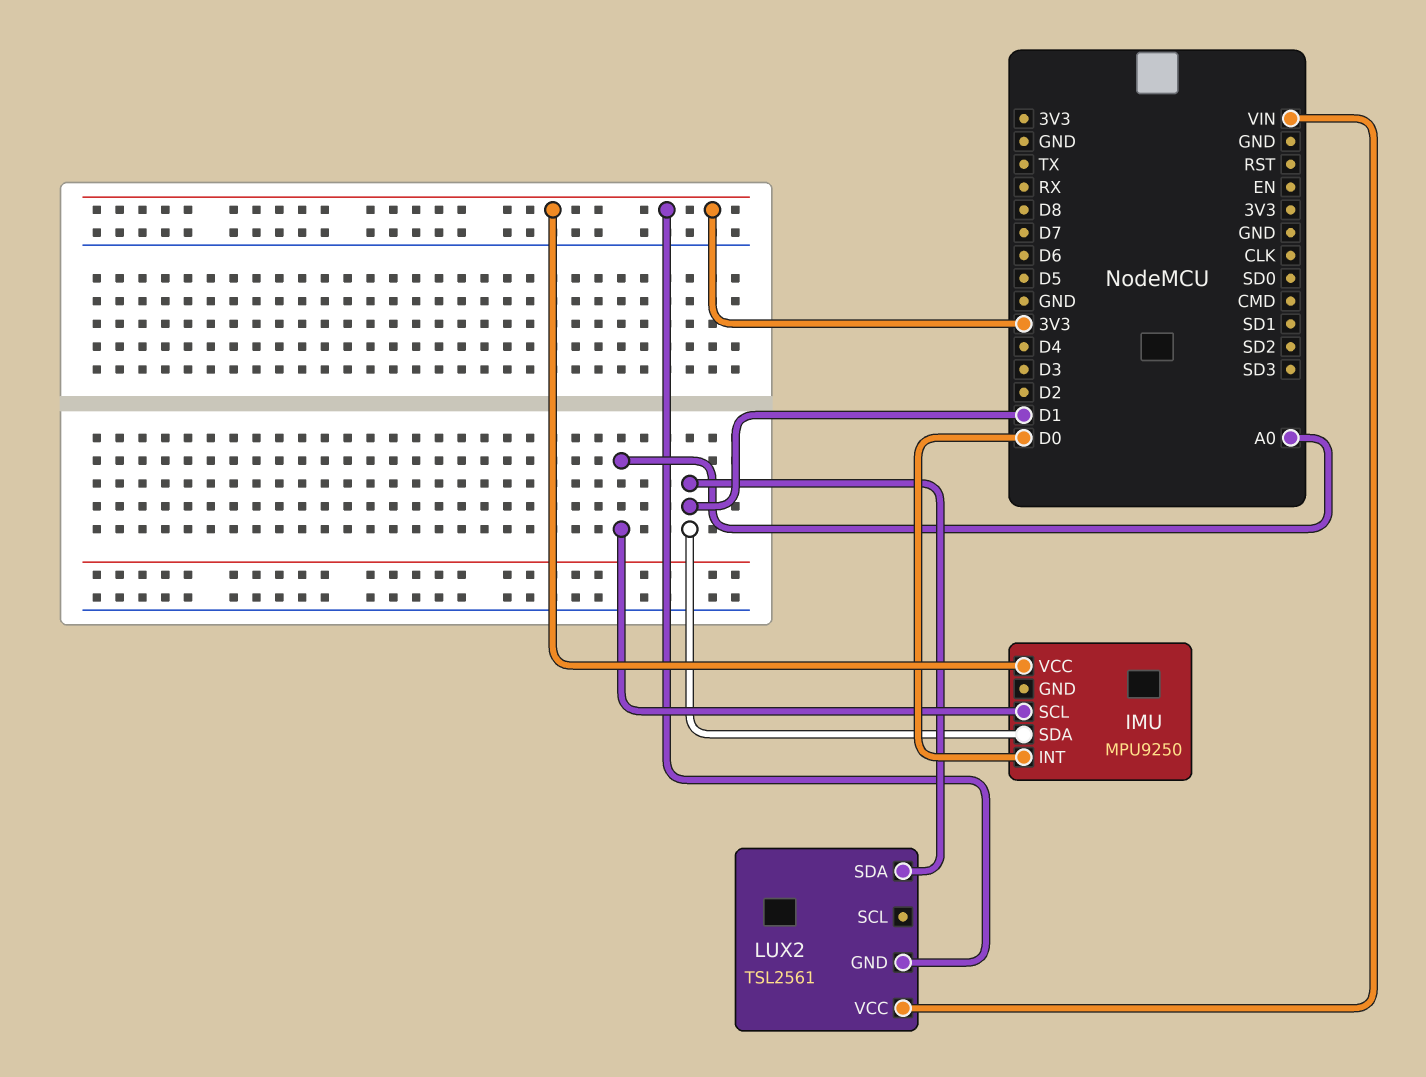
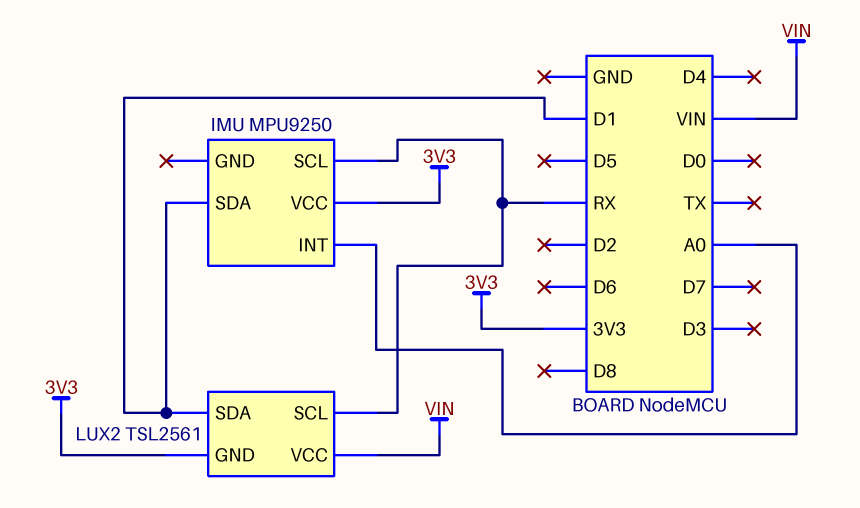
IMU pin INT: D0 -> A0
IMU pin SCL: A0 -> RX
LUX2 pin SCL: none -> RX

